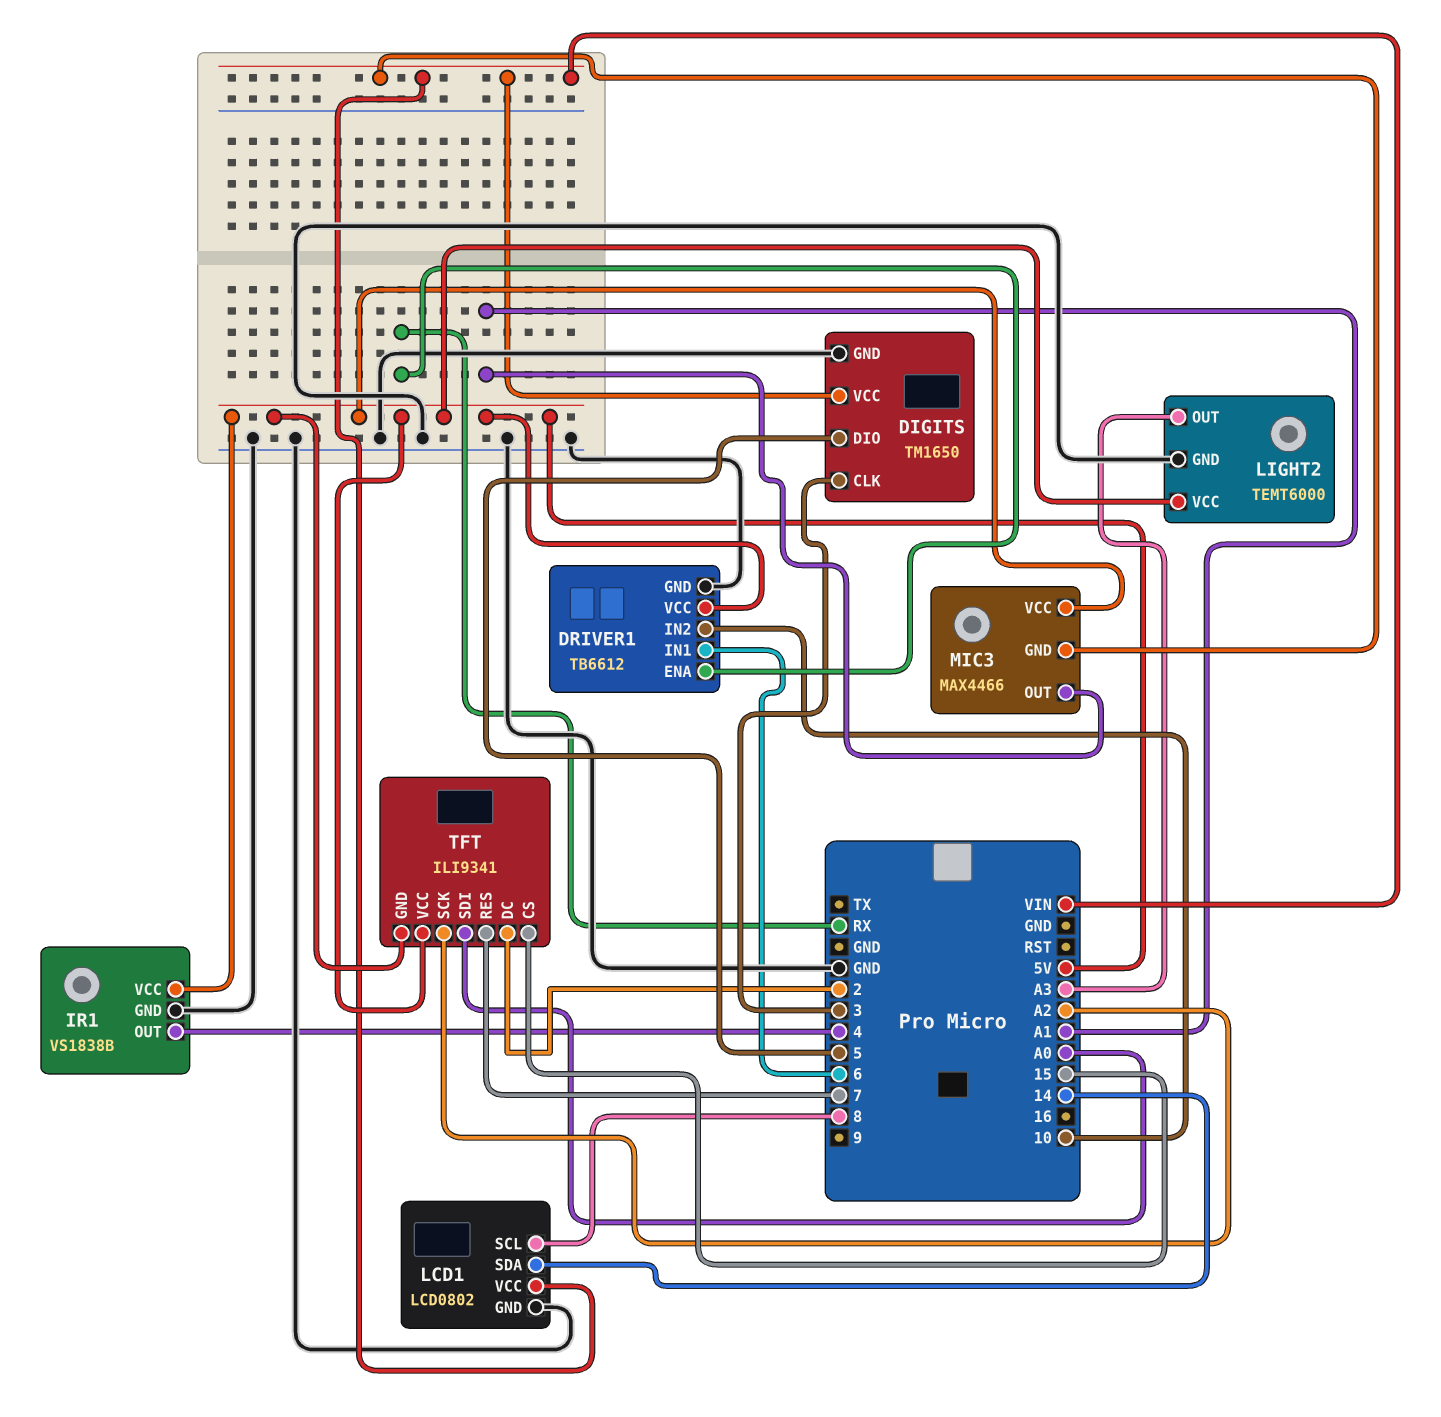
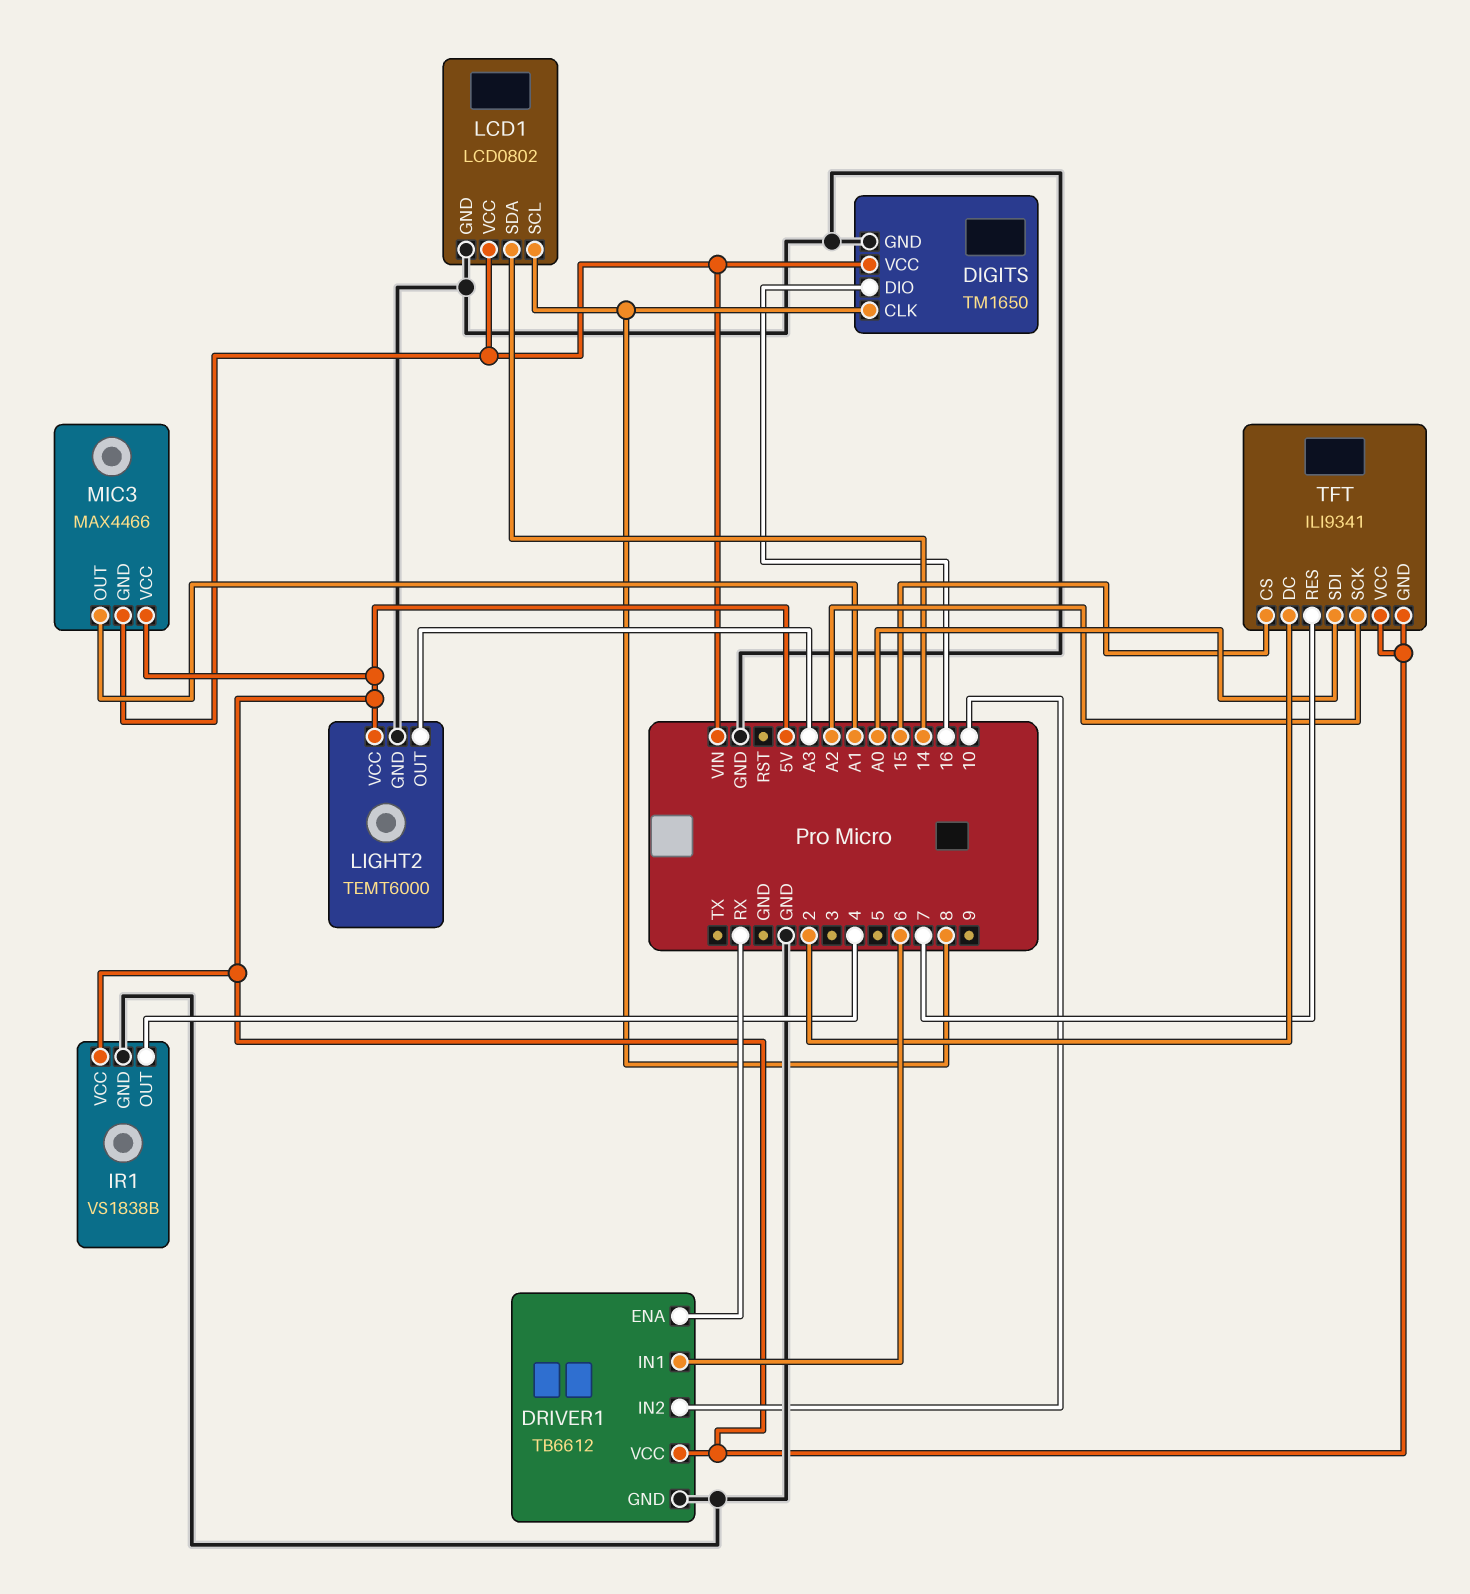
DIGITS pin CLK: 3 -> 8
DIGITS pin DIO: 5 -> 16

